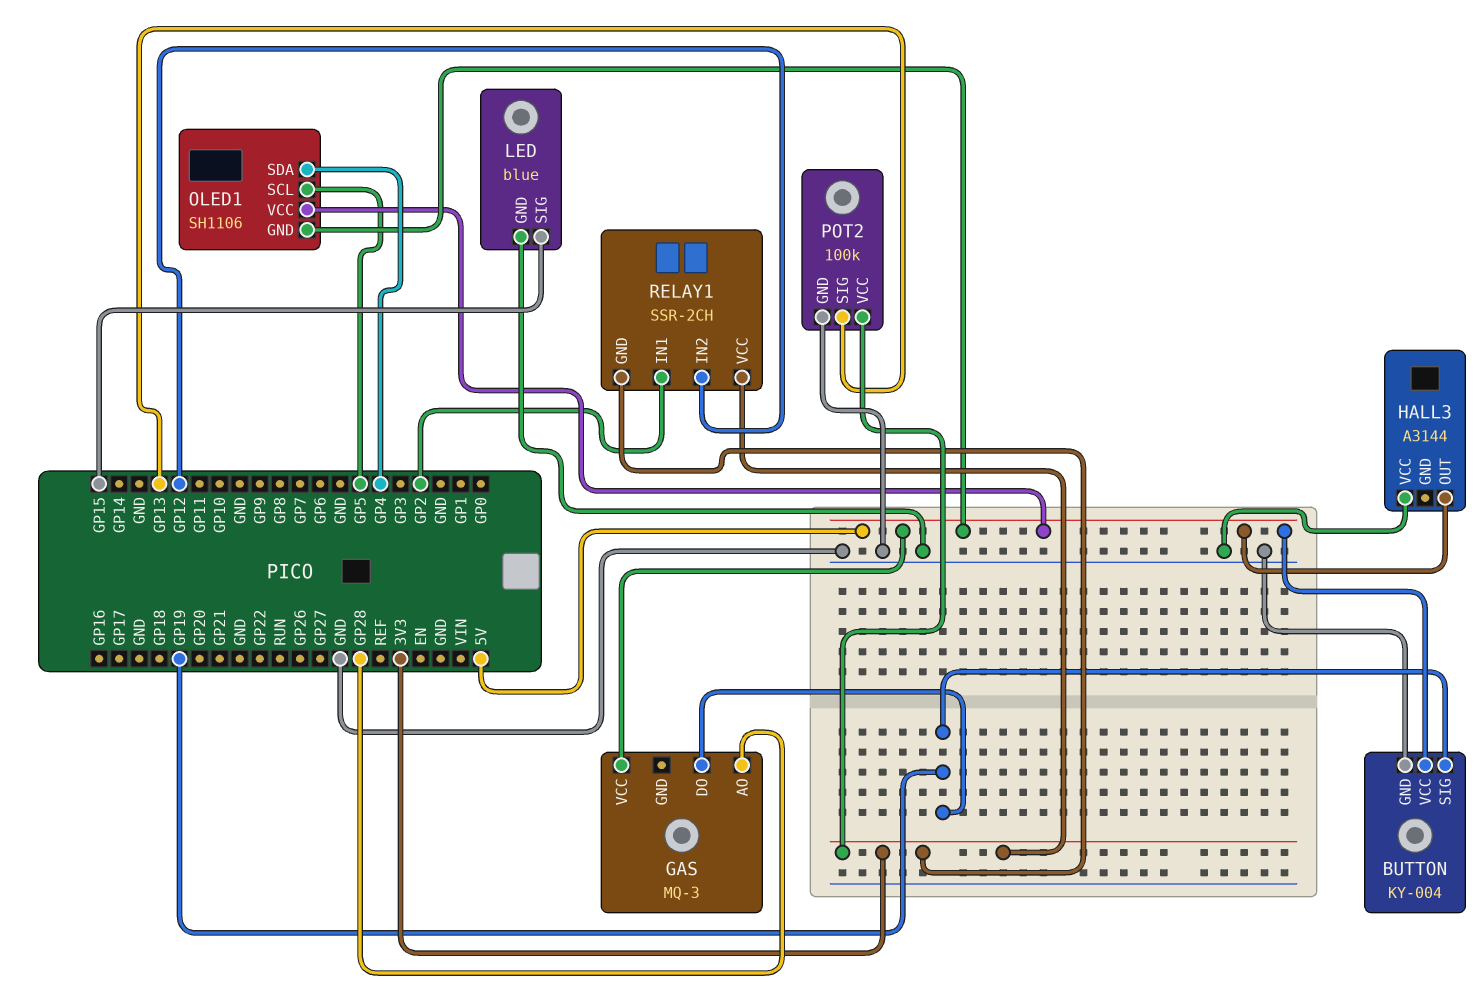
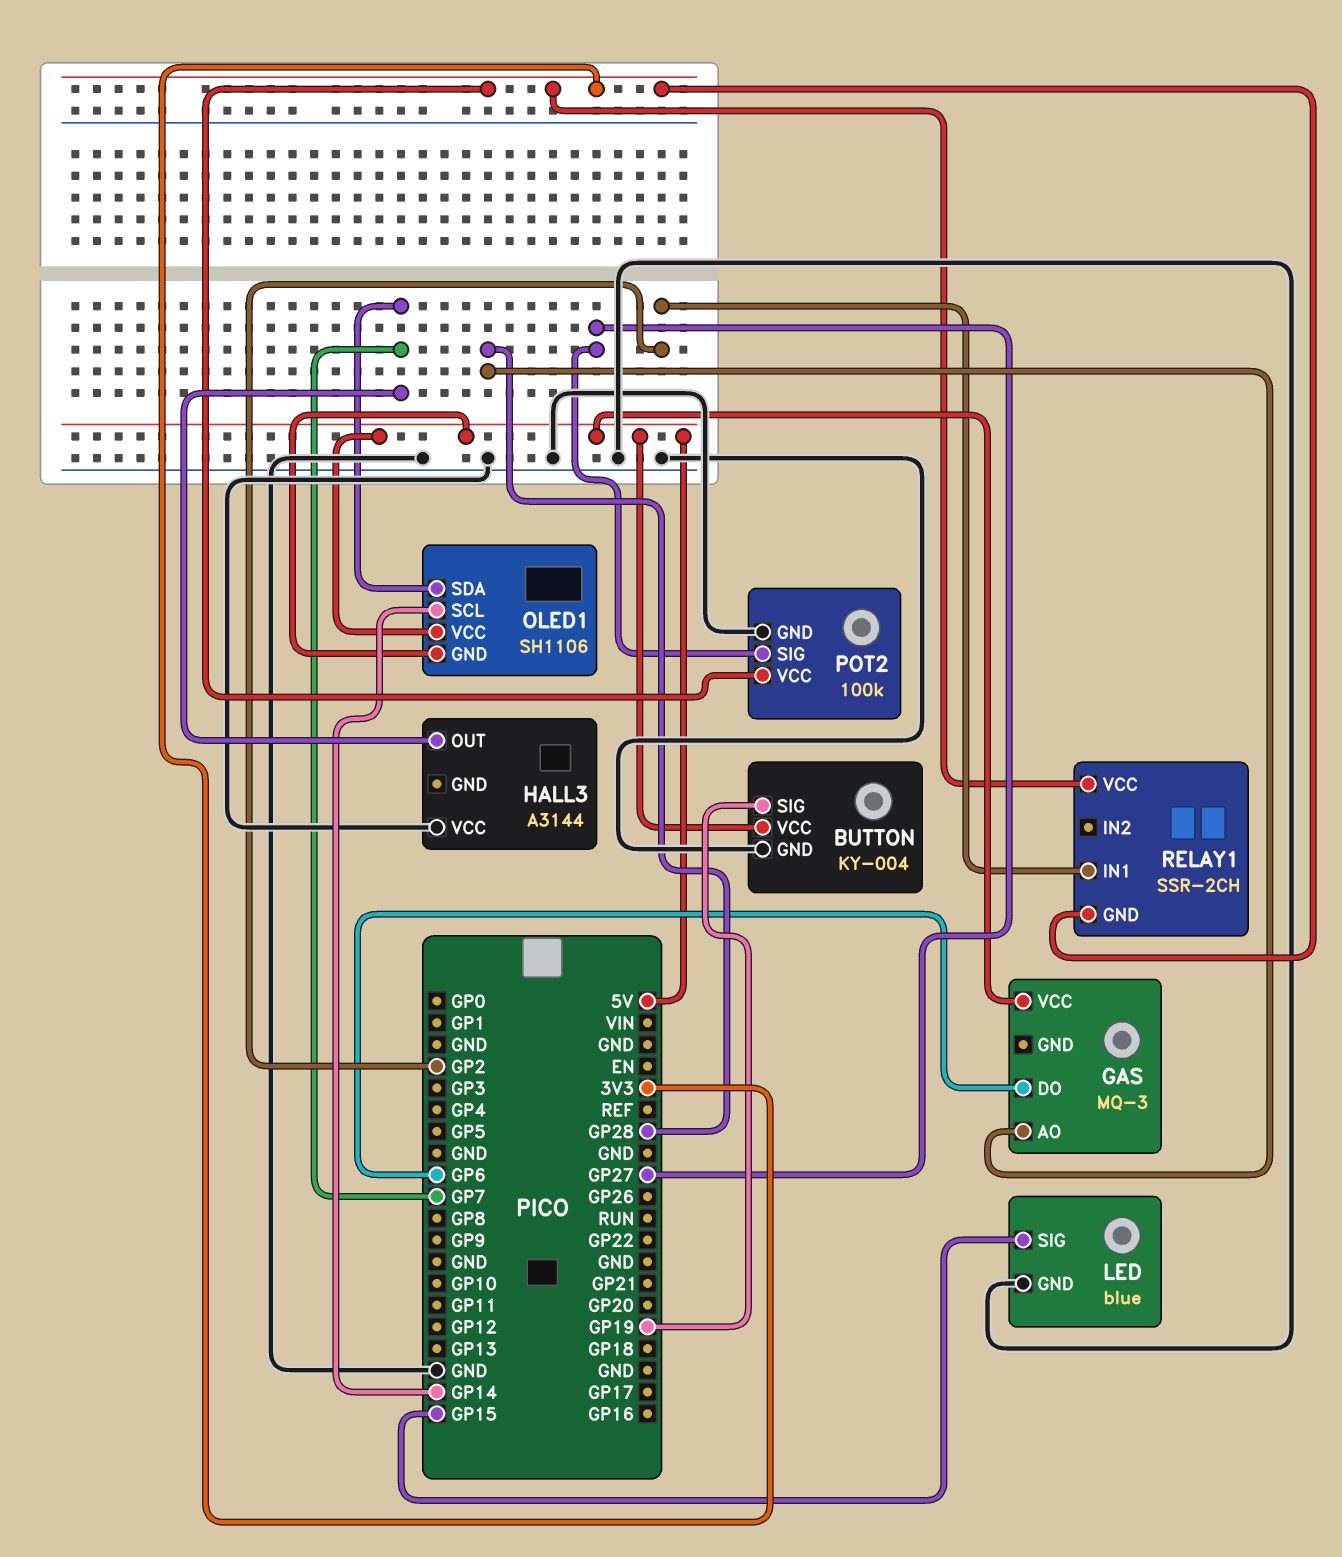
GAS pin DO: GP19 -> GP6
HALL3 pin OUT: 5V -> GP7
OLED1 pin SCL: GP5 -> GP14
OLED1 pin SDA: GP4 -> GP7
POT2 pin SIG: GP13 -> GP27
RELAY1 pin IN2: GP12 -> none

